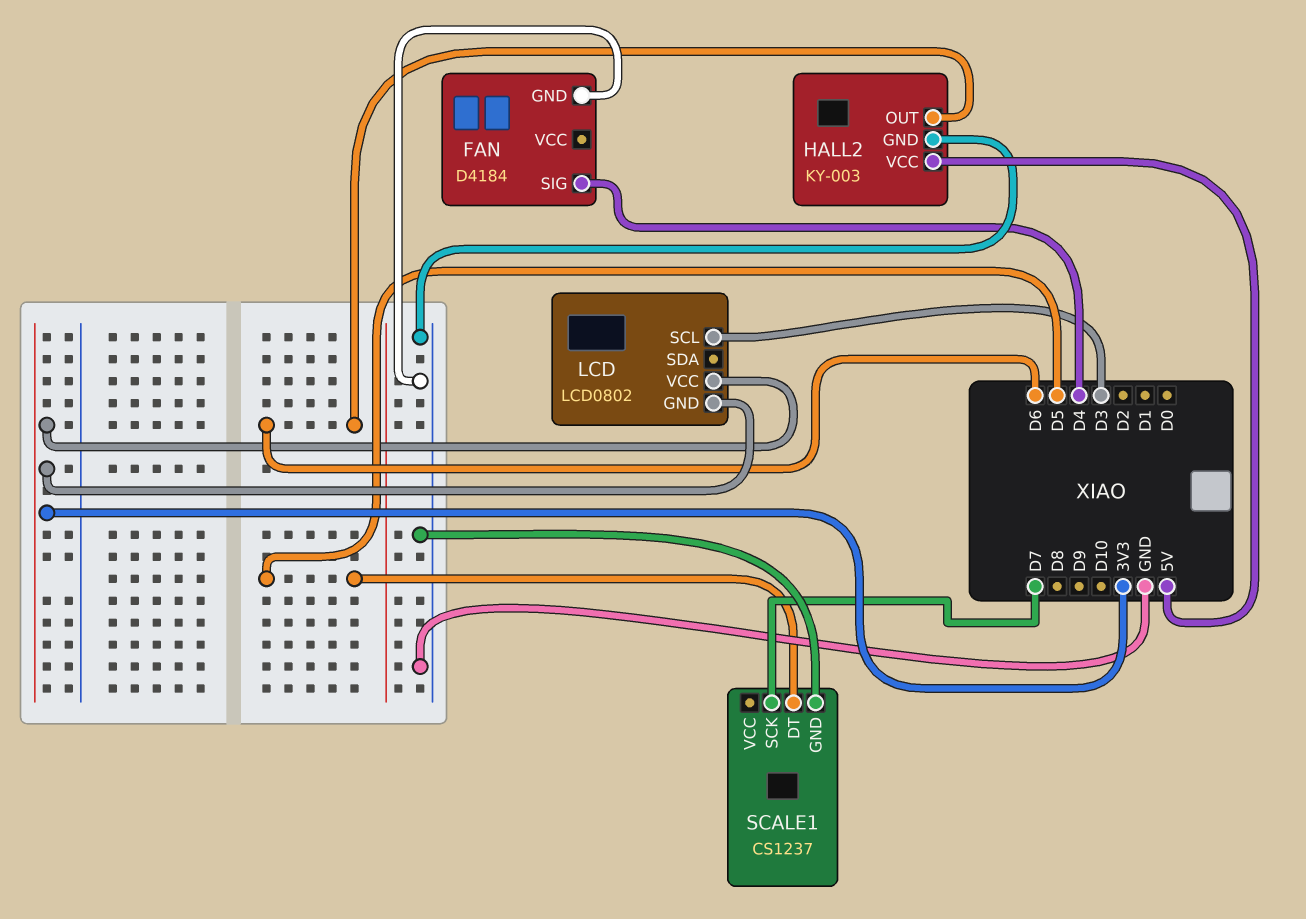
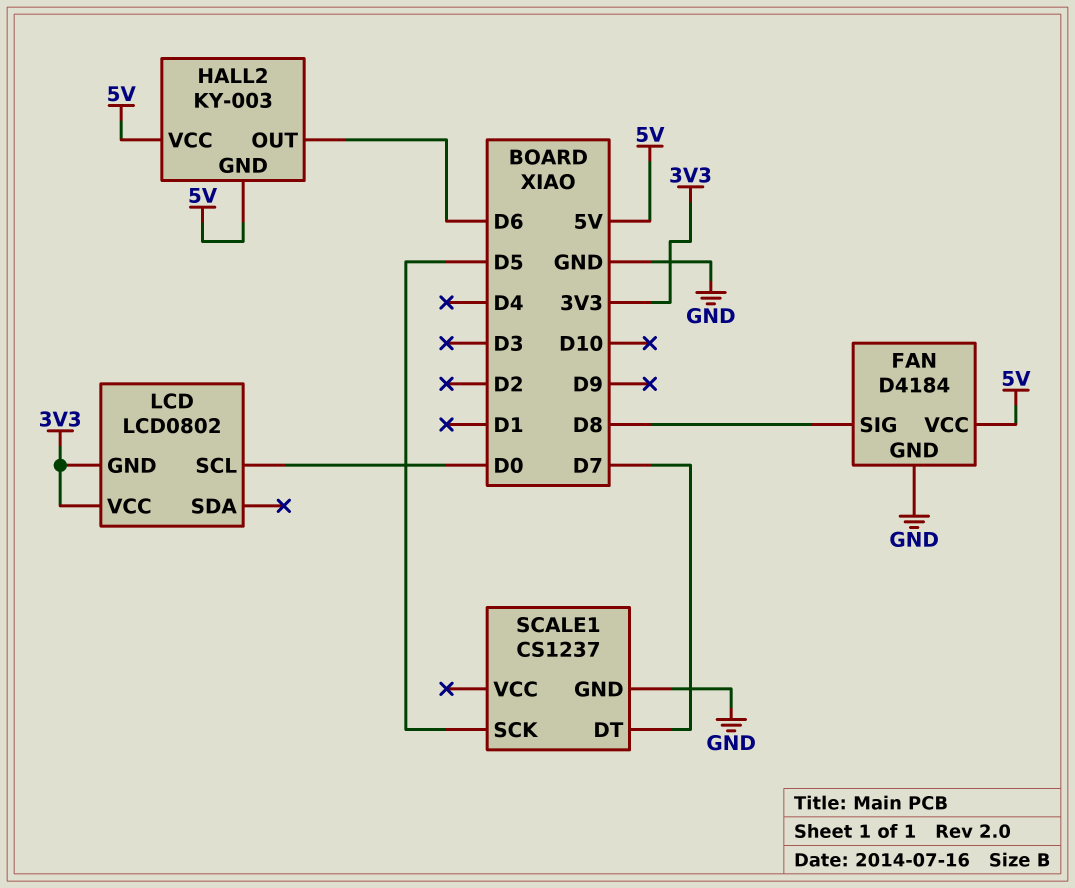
FAN pin SIG: D4 -> D8
FAN pin VCC: none -> 5V
HALL2 pin GND: GND -> 5V
LCD pin SCL: D3 -> D0
SCALE1 pin DT: D5 -> D7
SCALE1 pin SCK: D7 -> D5

